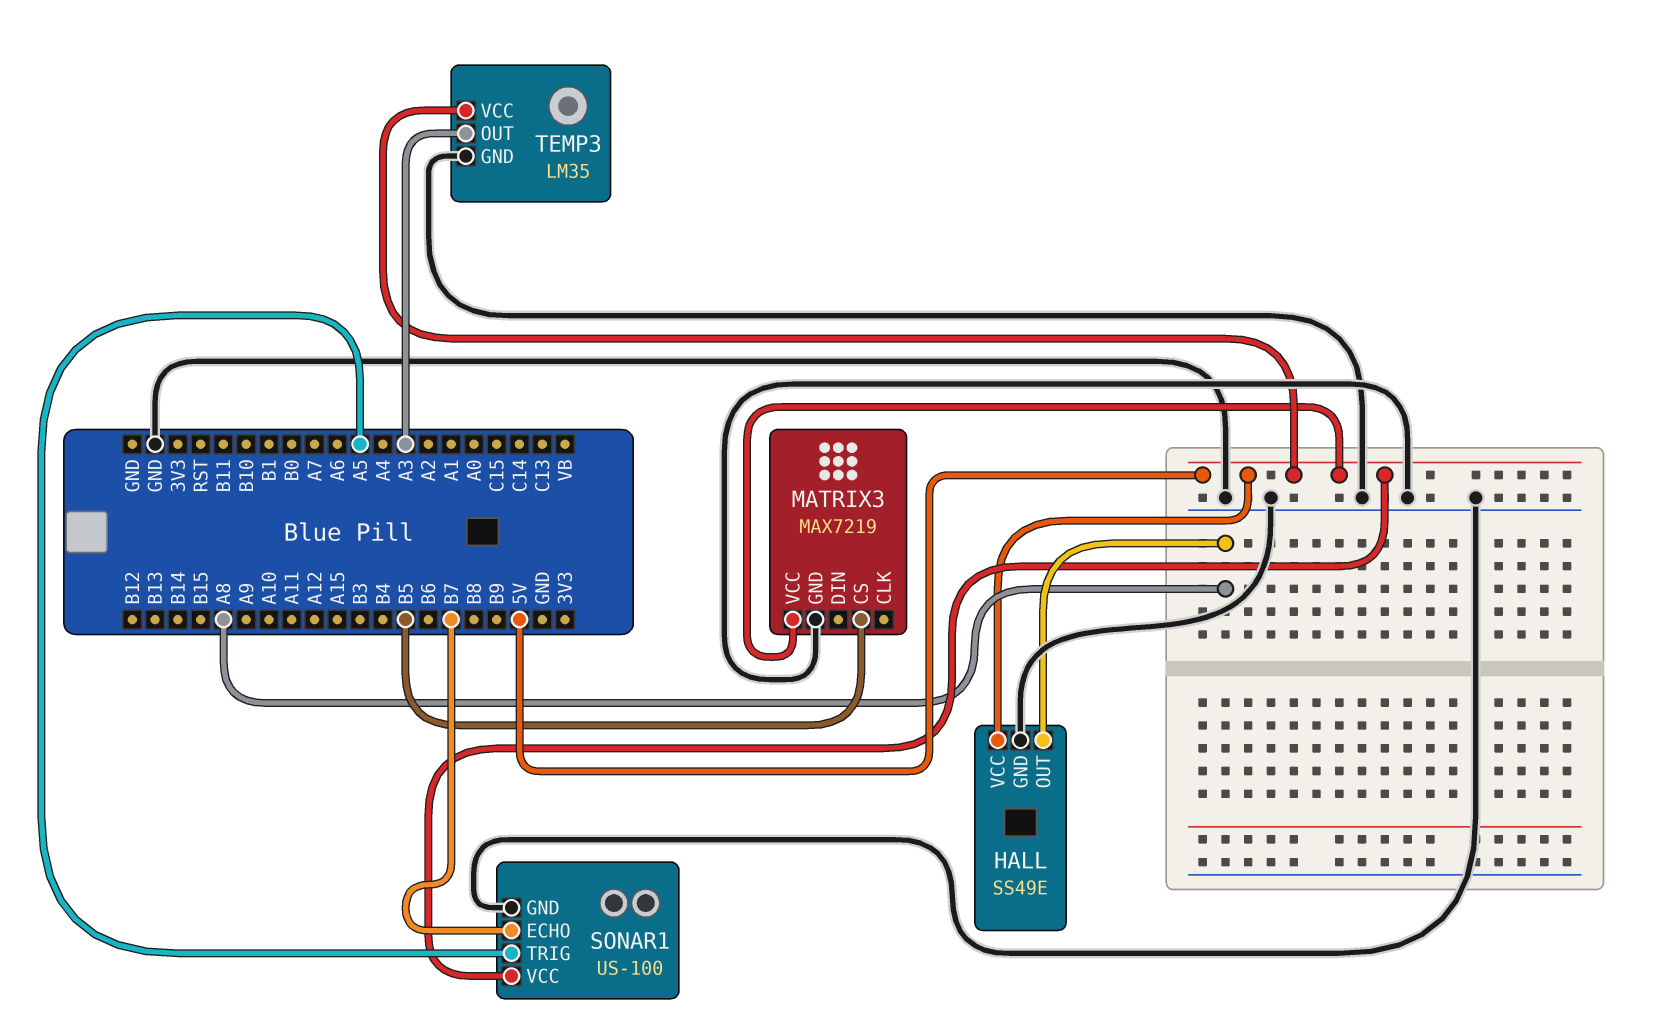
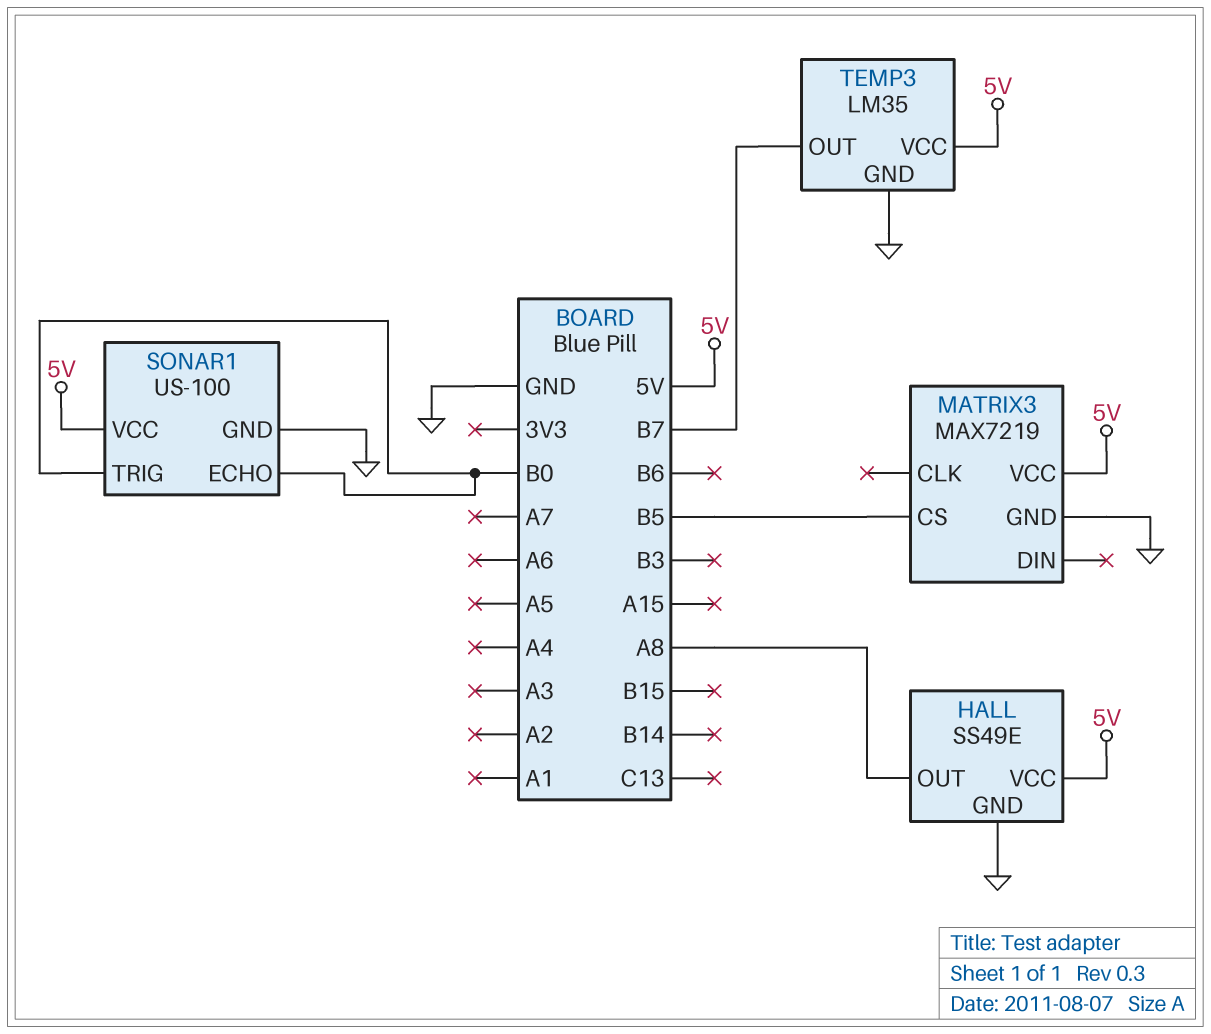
SONAR1 pin ECHO: B7 -> B0
SONAR1 pin TRIG: A5 -> B0
TEMP3 pin OUT: A3 -> B7

